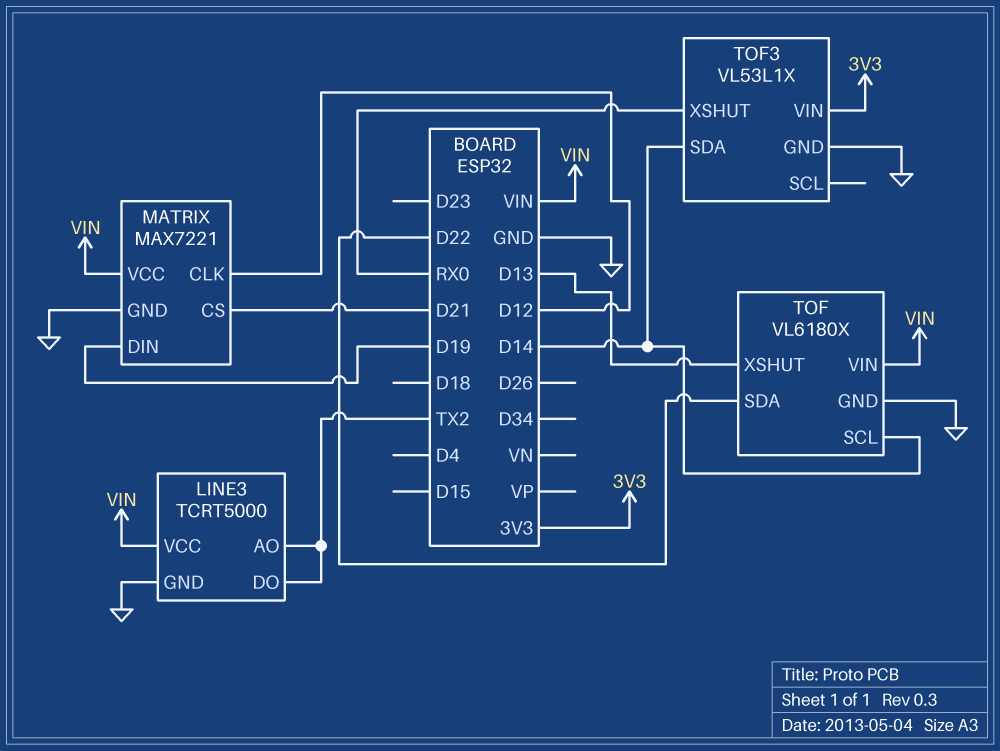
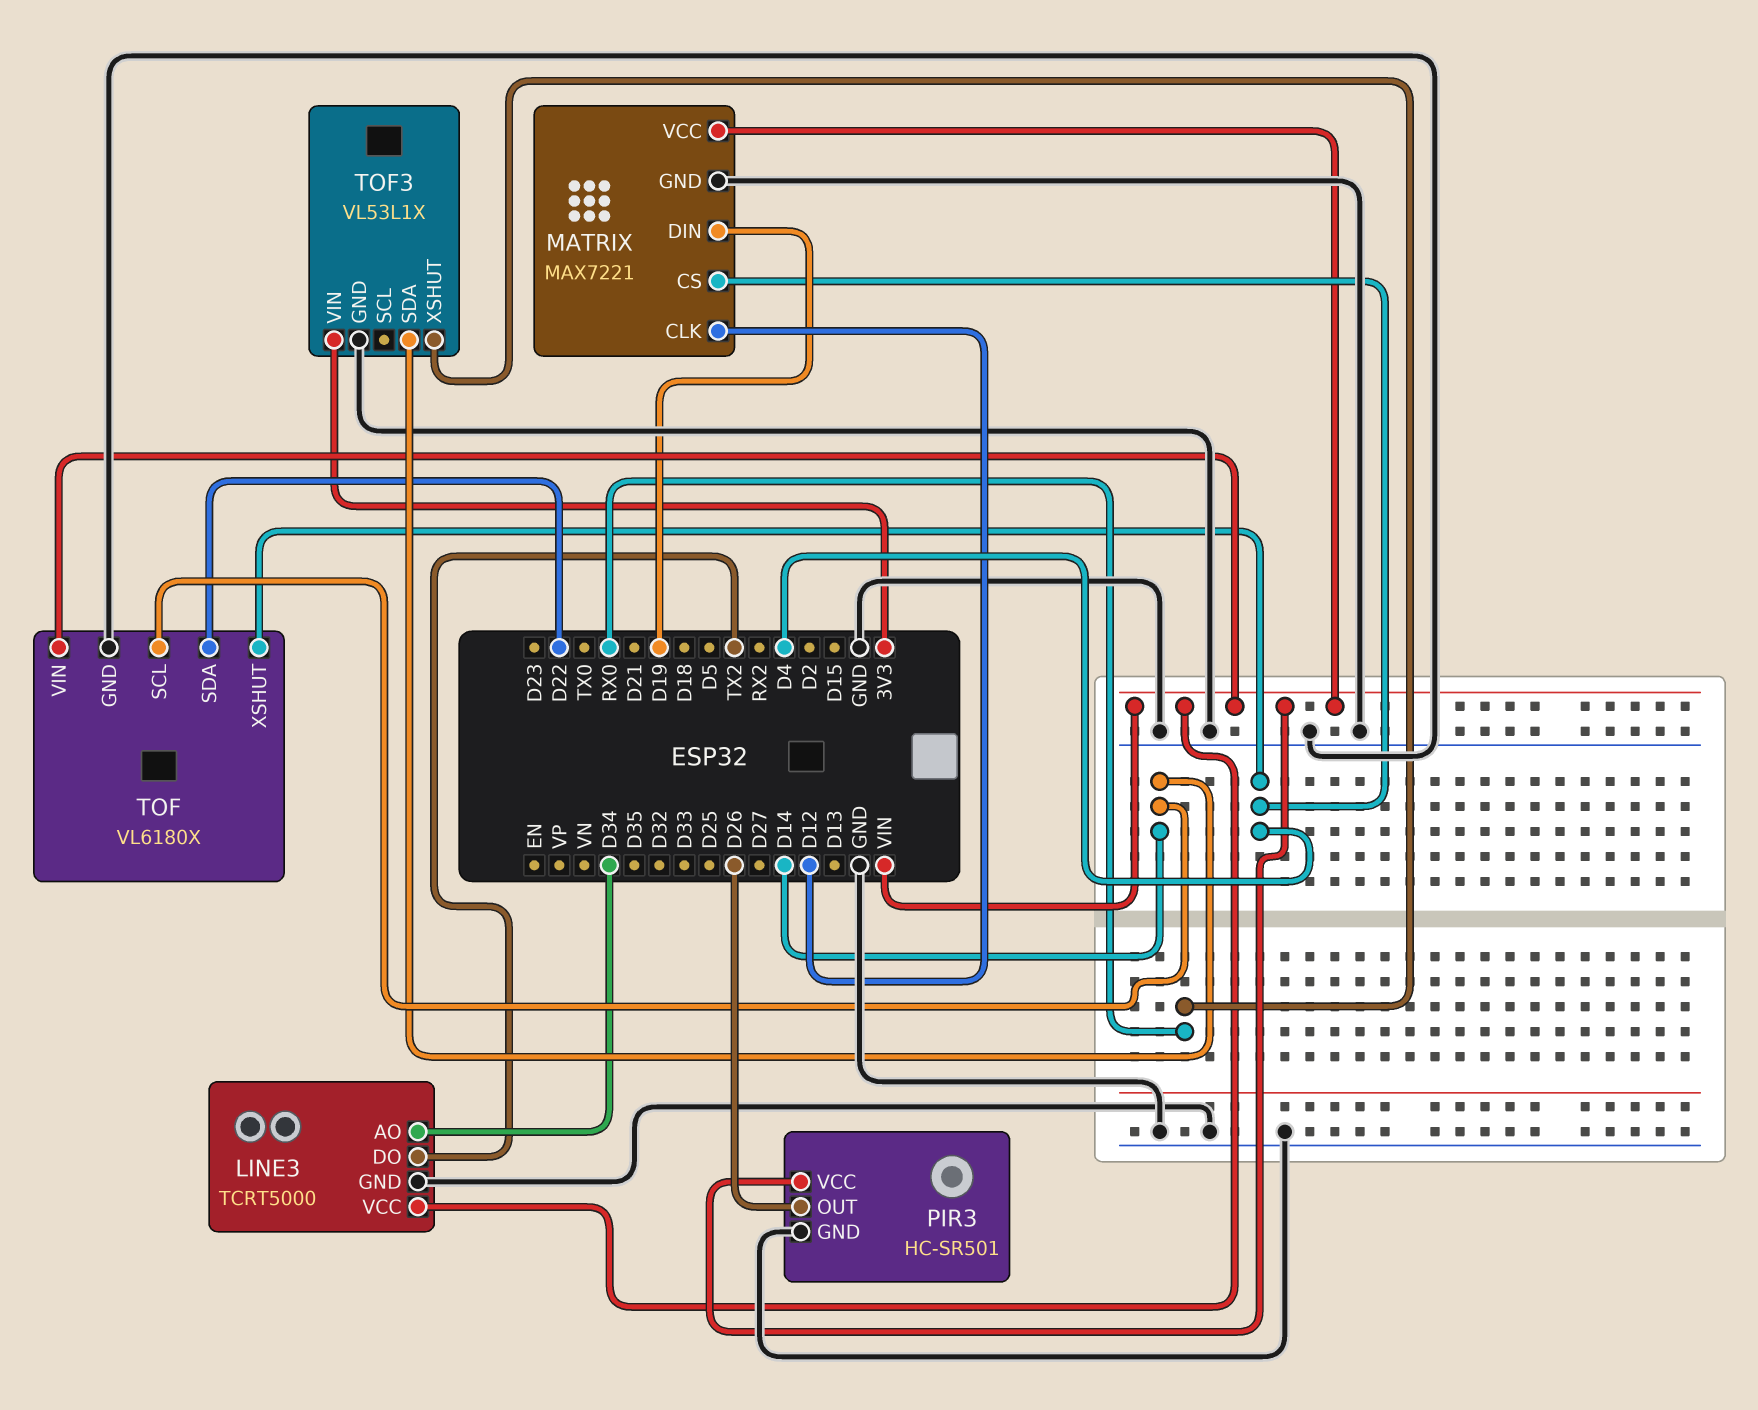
LINE3 pin AO: TX2 -> D34
MATRIX pin CS: D21 -> D4
PIR3: none -> HC-SR501
PIR3 pin GND: none -> GND
PIR3 pin OUT: none -> D26
PIR3 pin VCC: none -> VIN
TOF pin XSHUT: D13 -> D4

